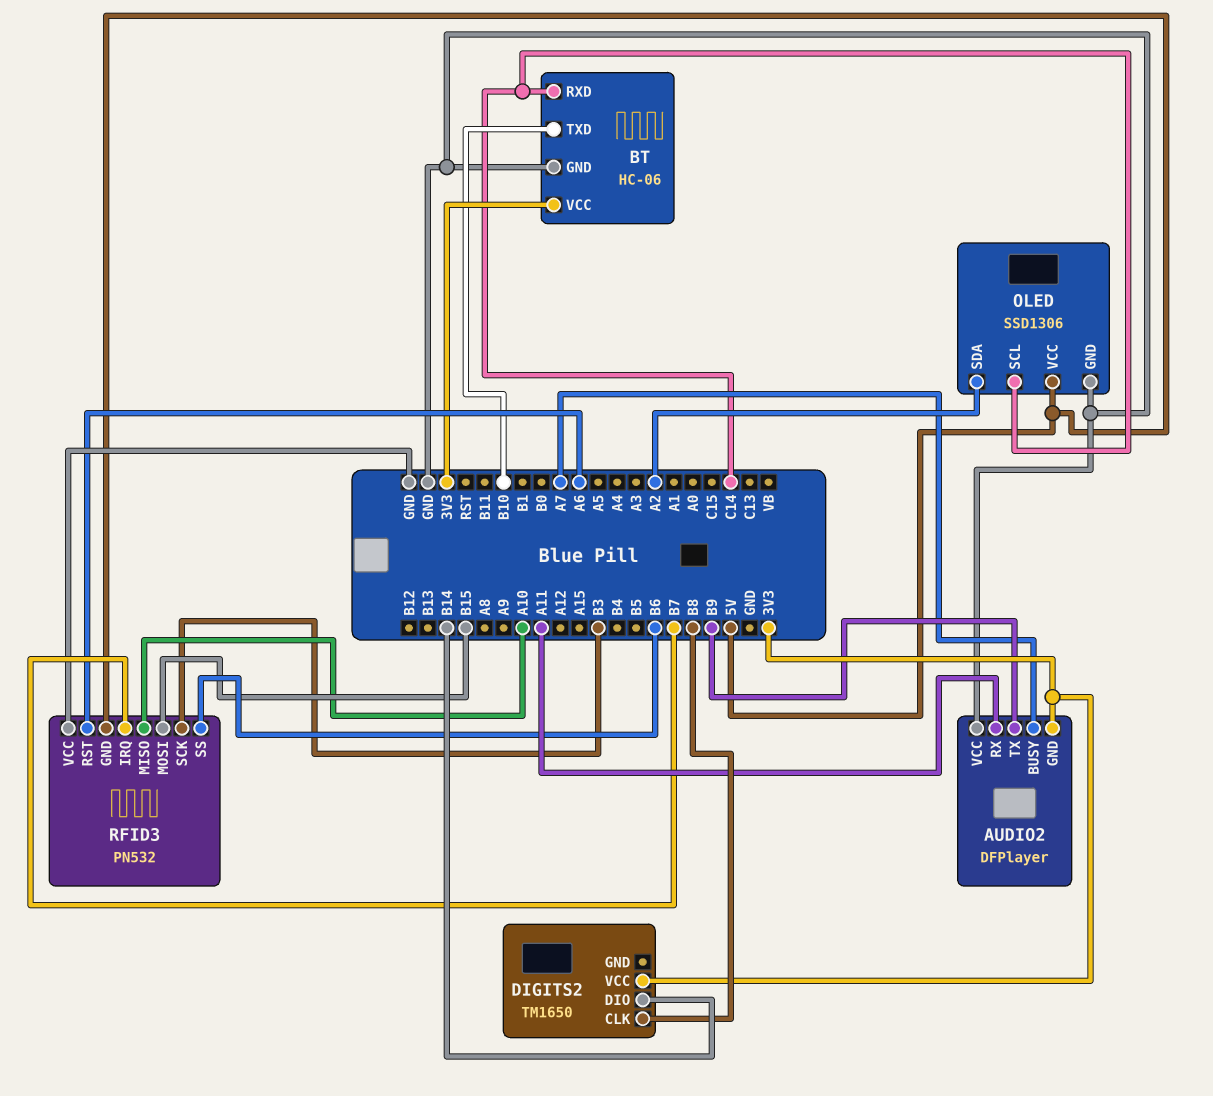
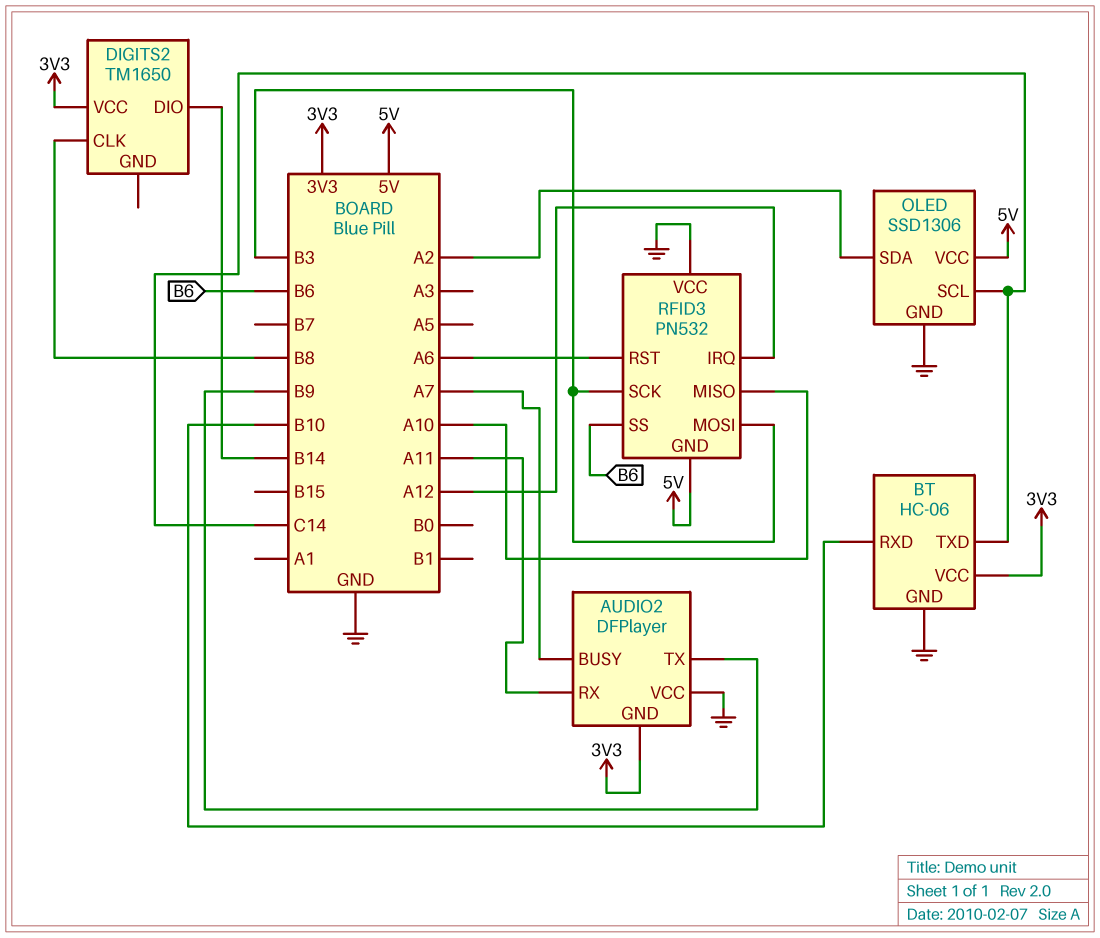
BT pin RXD: C14 -> B10
BT pin TXD: B10 -> C14
RFID3 pin IRQ: B7 -> A12
RFID3 pin MOSI: B15 -> B3

